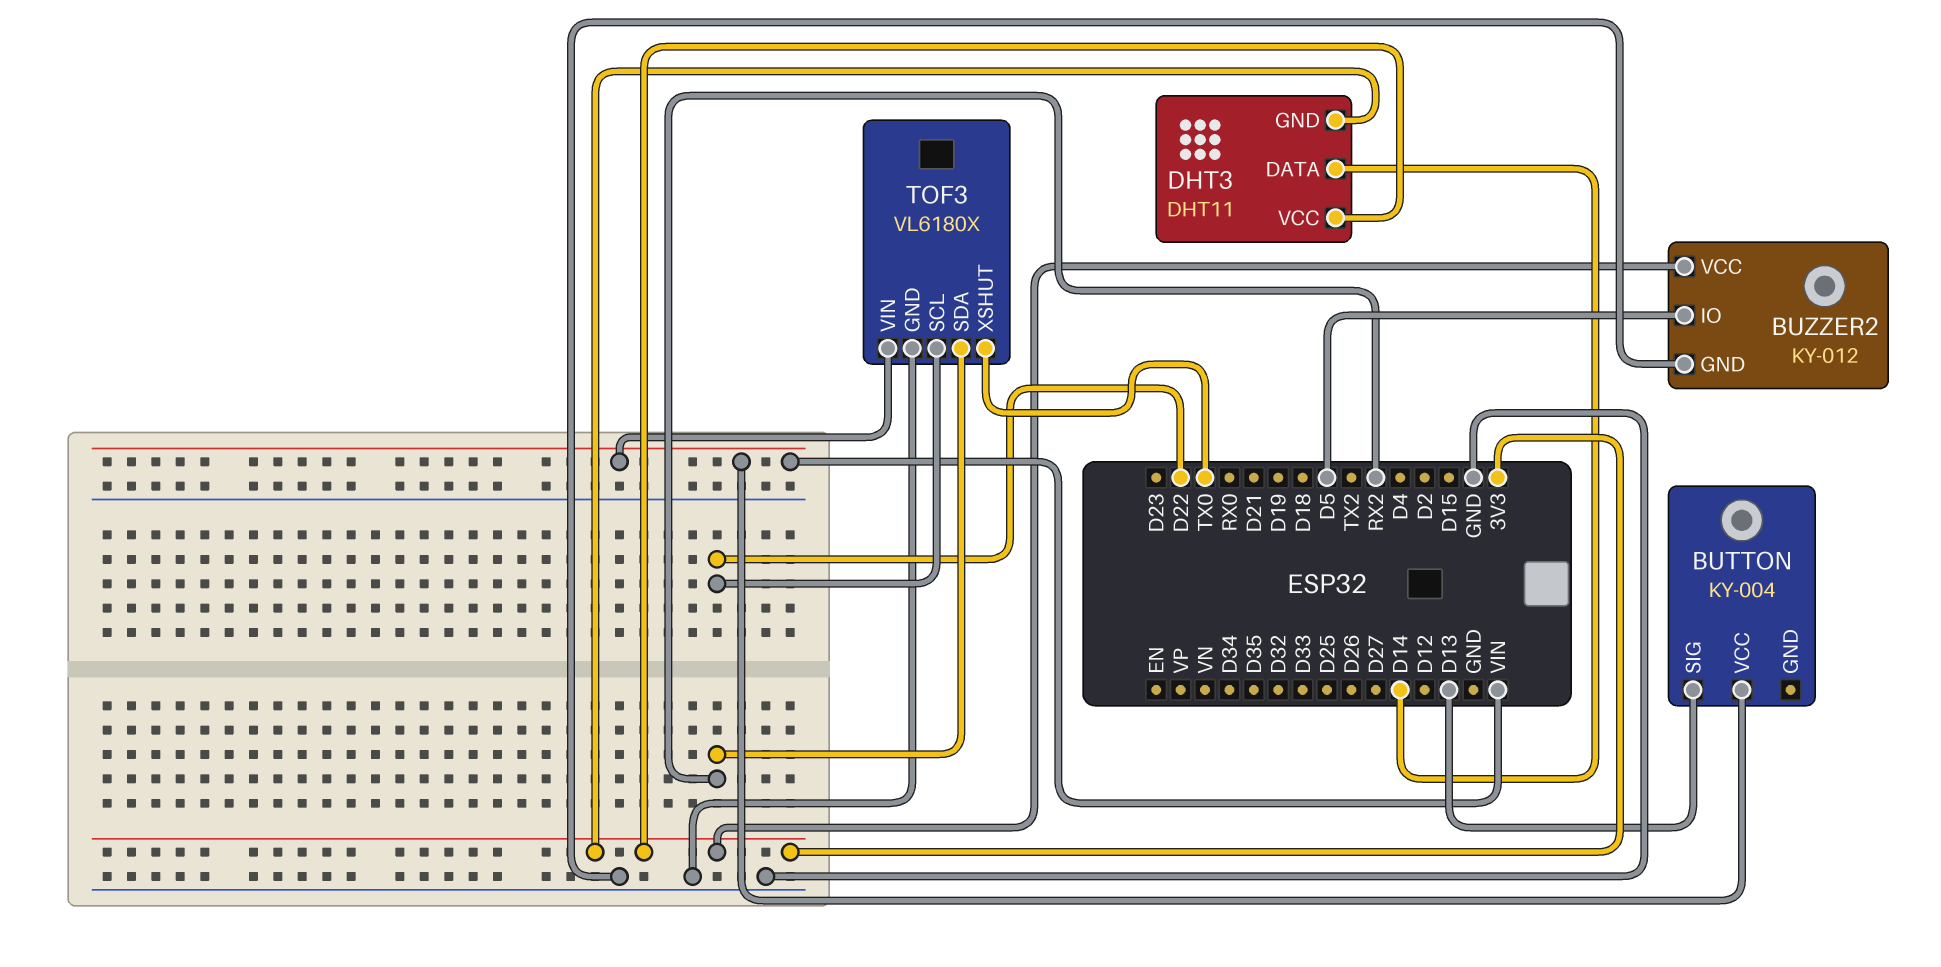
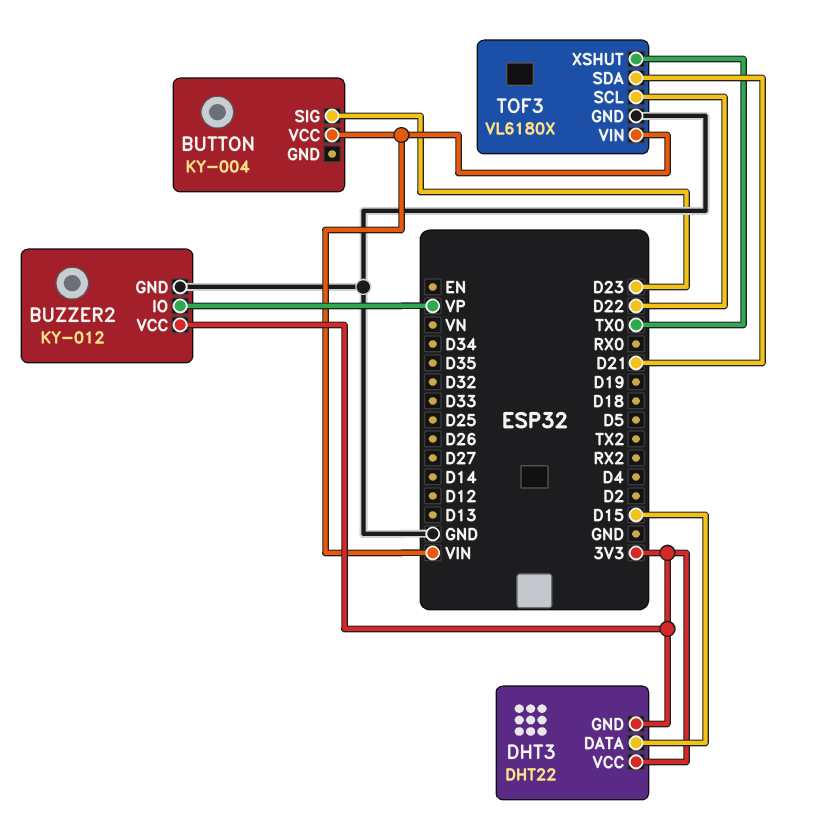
BUTTON pin SIG: D13 -> D23
BUZZER2 pin IO: D5 -> VP
DHT3: DHT11 -> DHT22
DHT3 pin DATA: D14 -> D15
TOF3 pin SDA: RX2 -> D21

